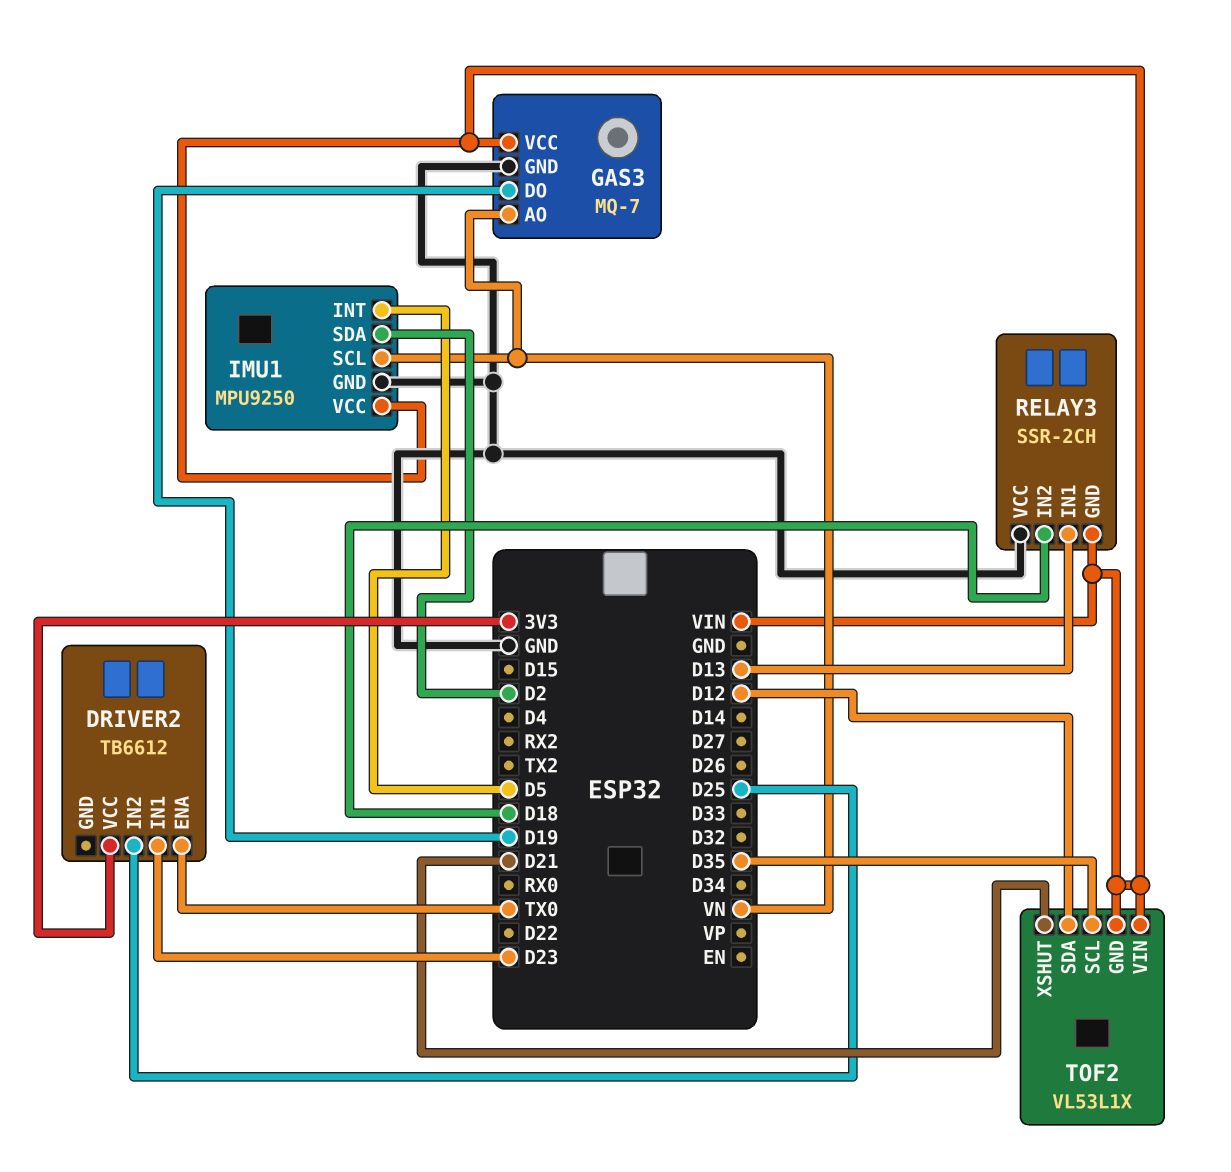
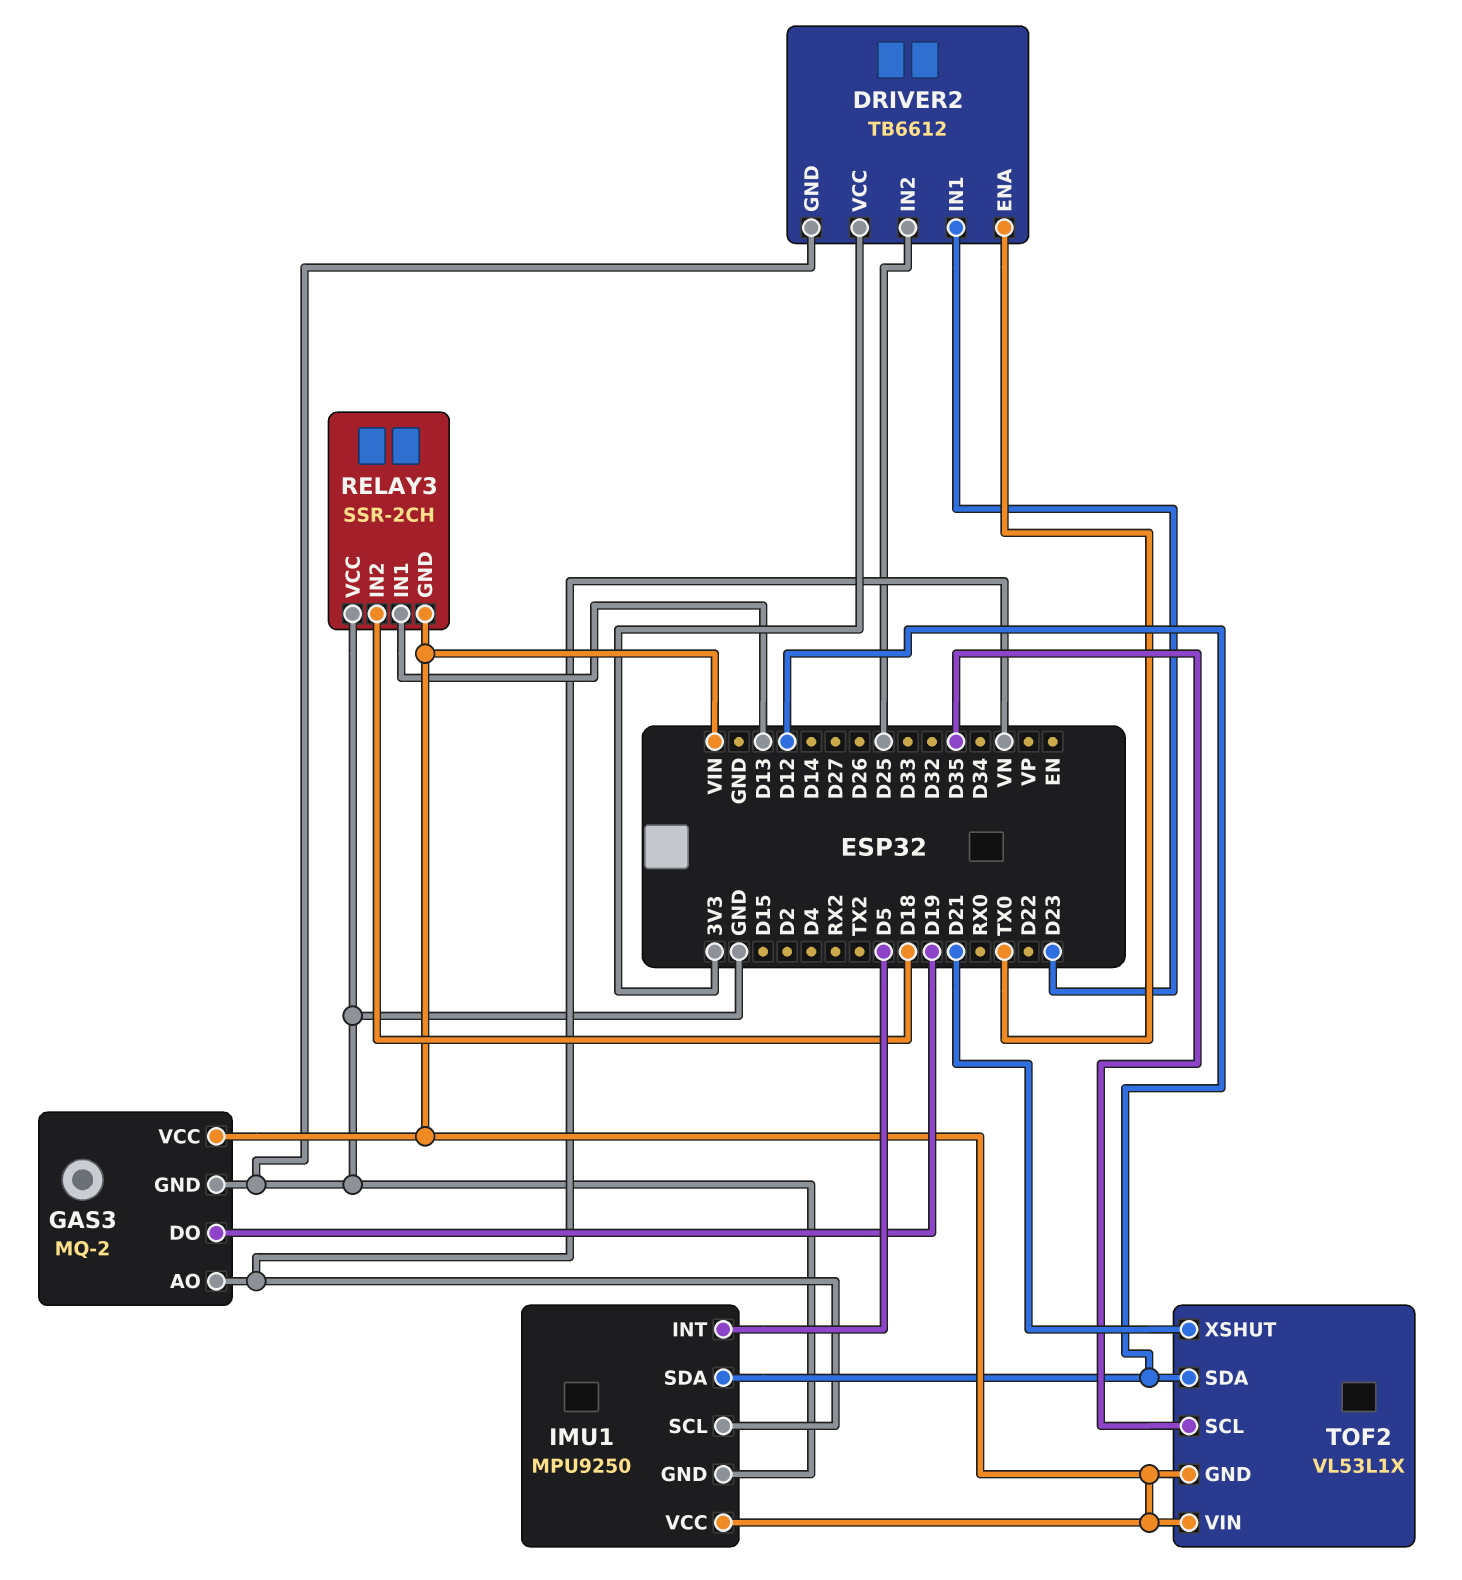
DRIVER2 pin GND: none -> GND
GAS3: MQ-7 -> MQ-2
IMU1 pin SDA: D2 -> D12

